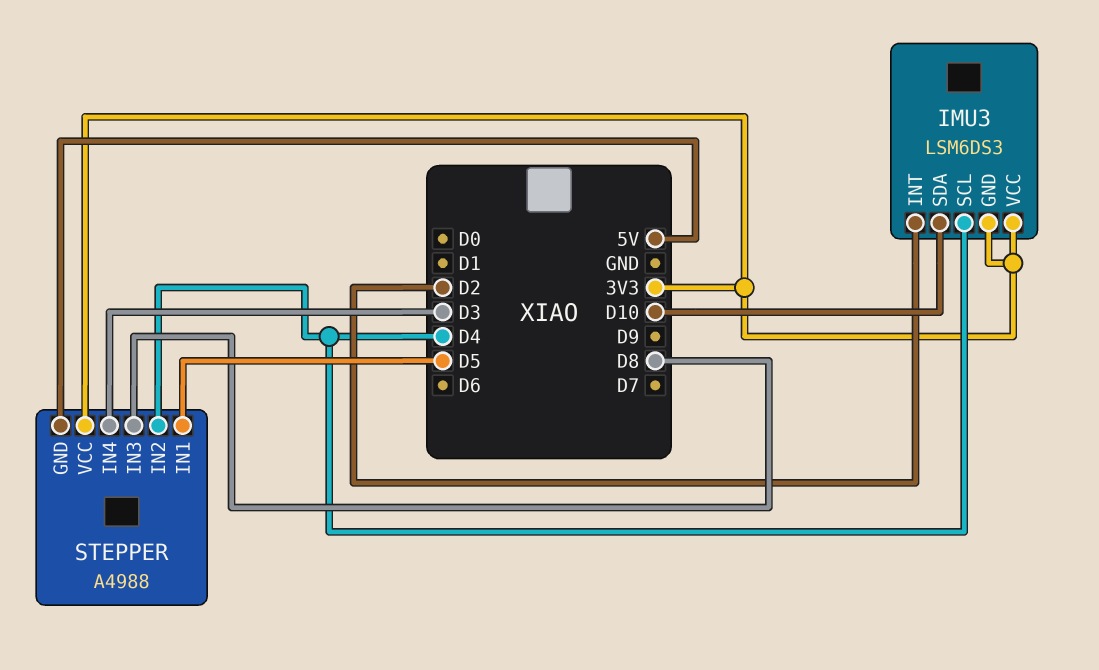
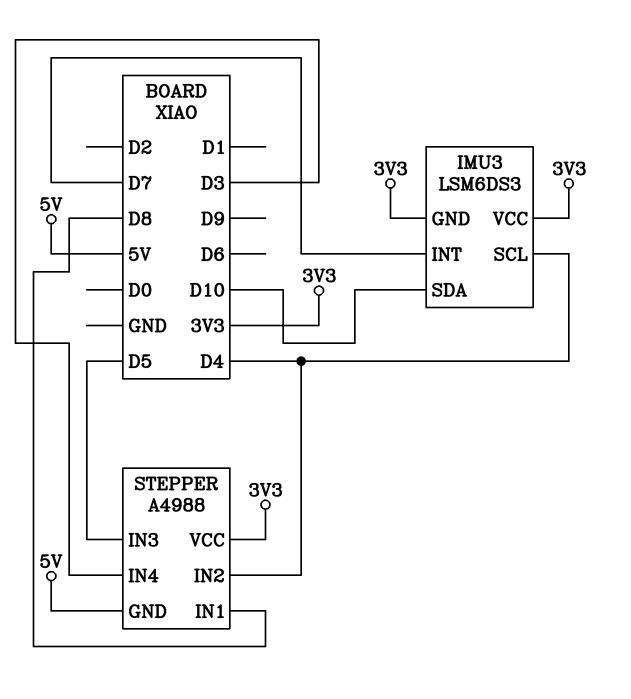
IMU3 pin INT: D2 -> D7
STEPPER pin IN1: D5 -> D8
STEPPER pin IN3: D8 -> D5

